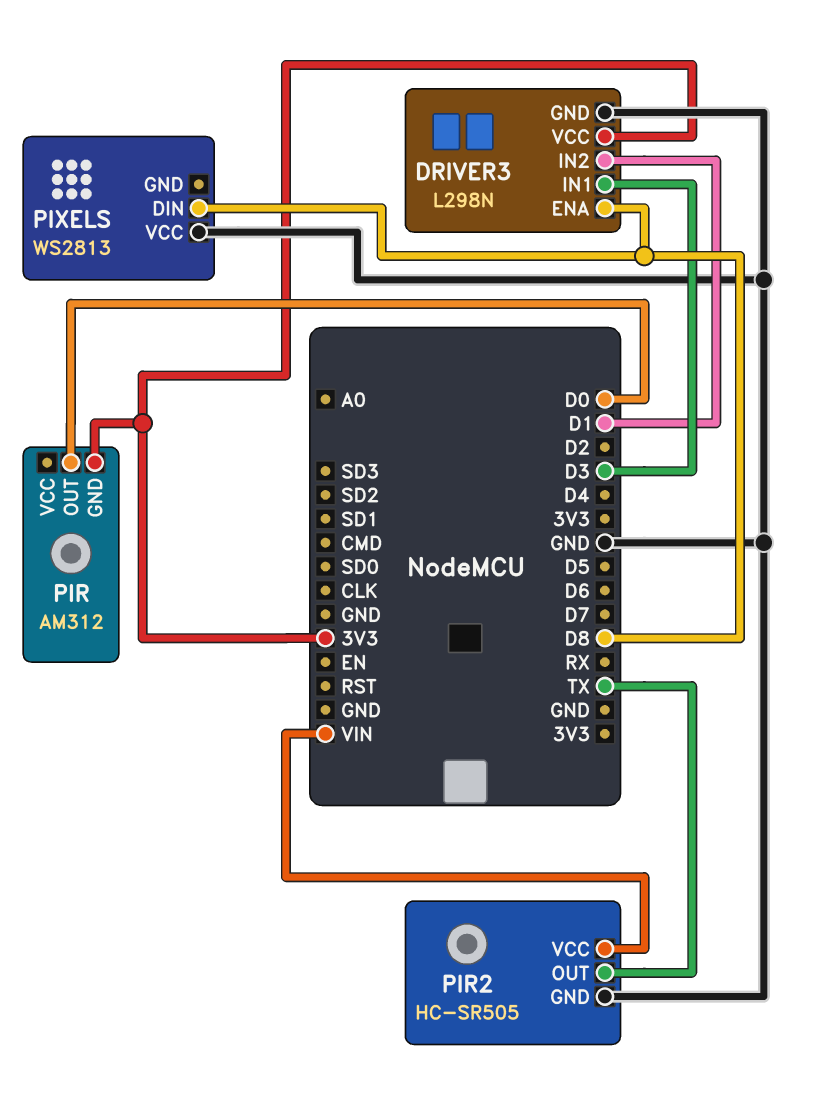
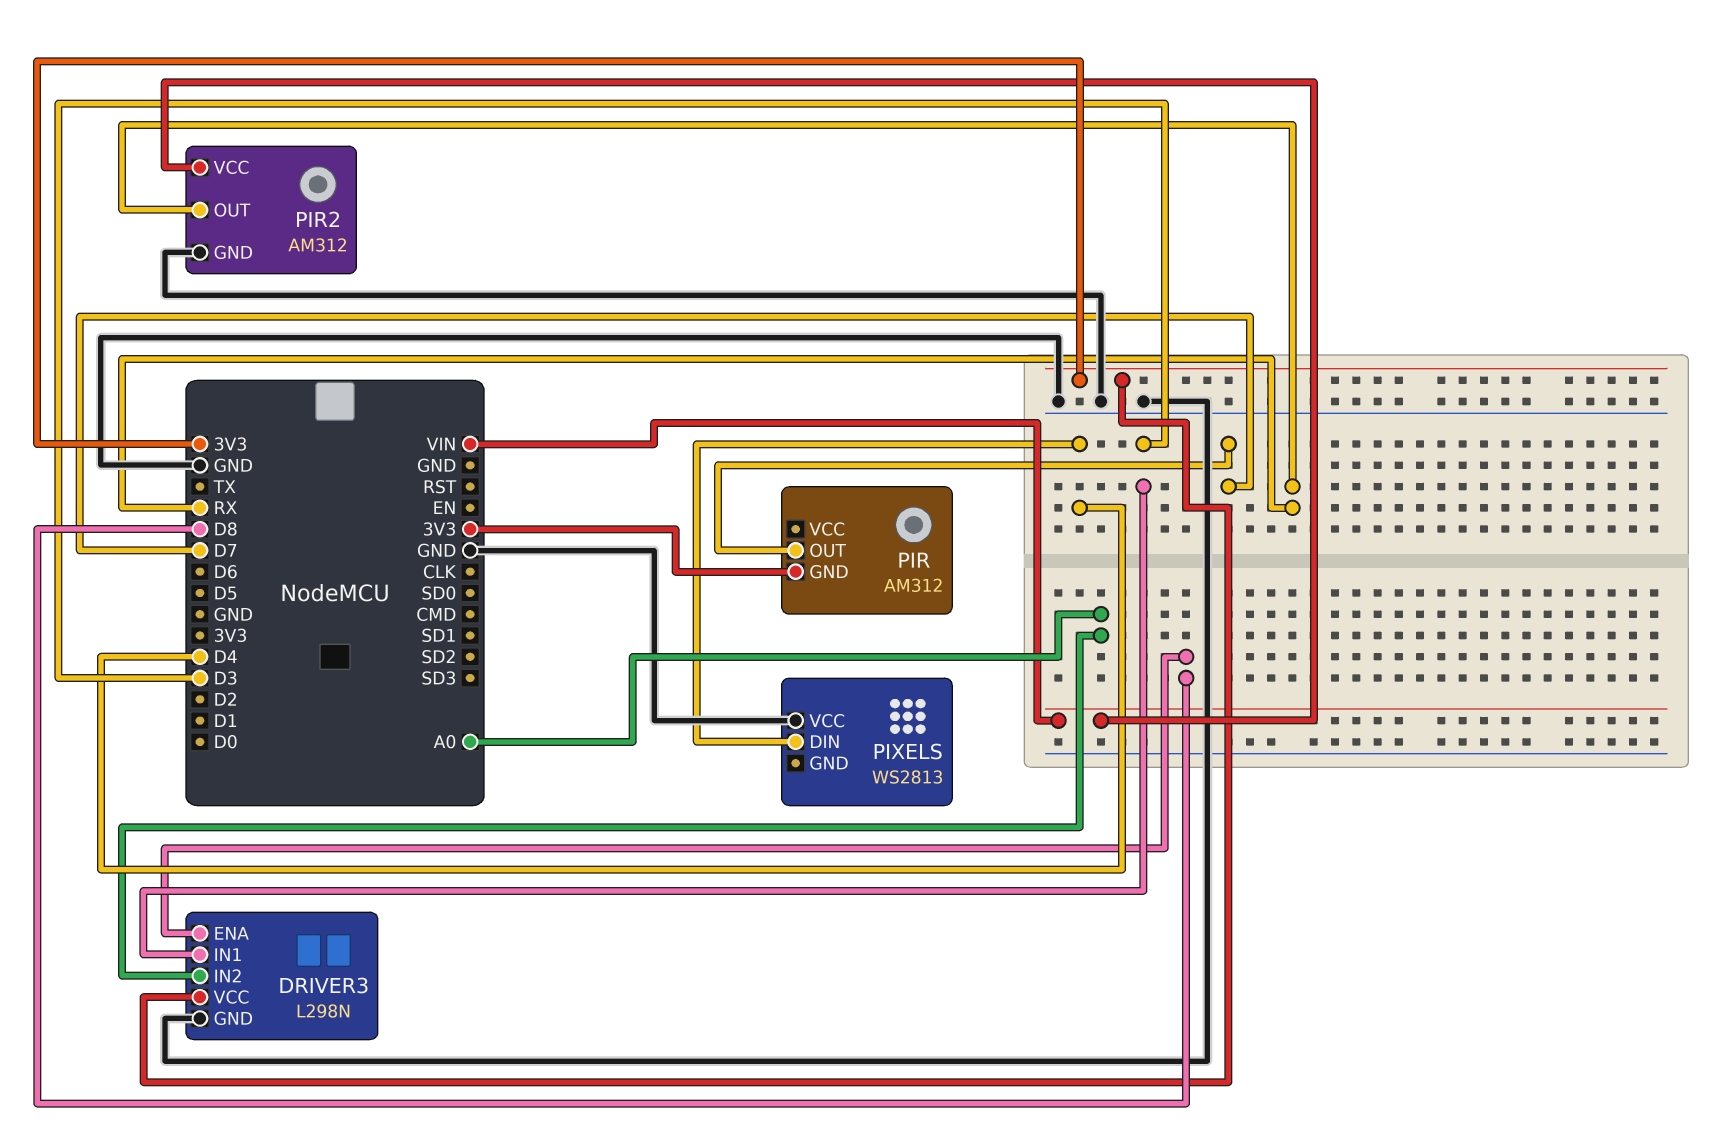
DRIVER3 pin IN2: D1 -> A0
PIR pin OUT: D0 -> D7
PIR2: HC-SR505 -> AM312
PIR2 pin OUT: TX -> RX
PIXELS pin DIN: D8 -> D4

